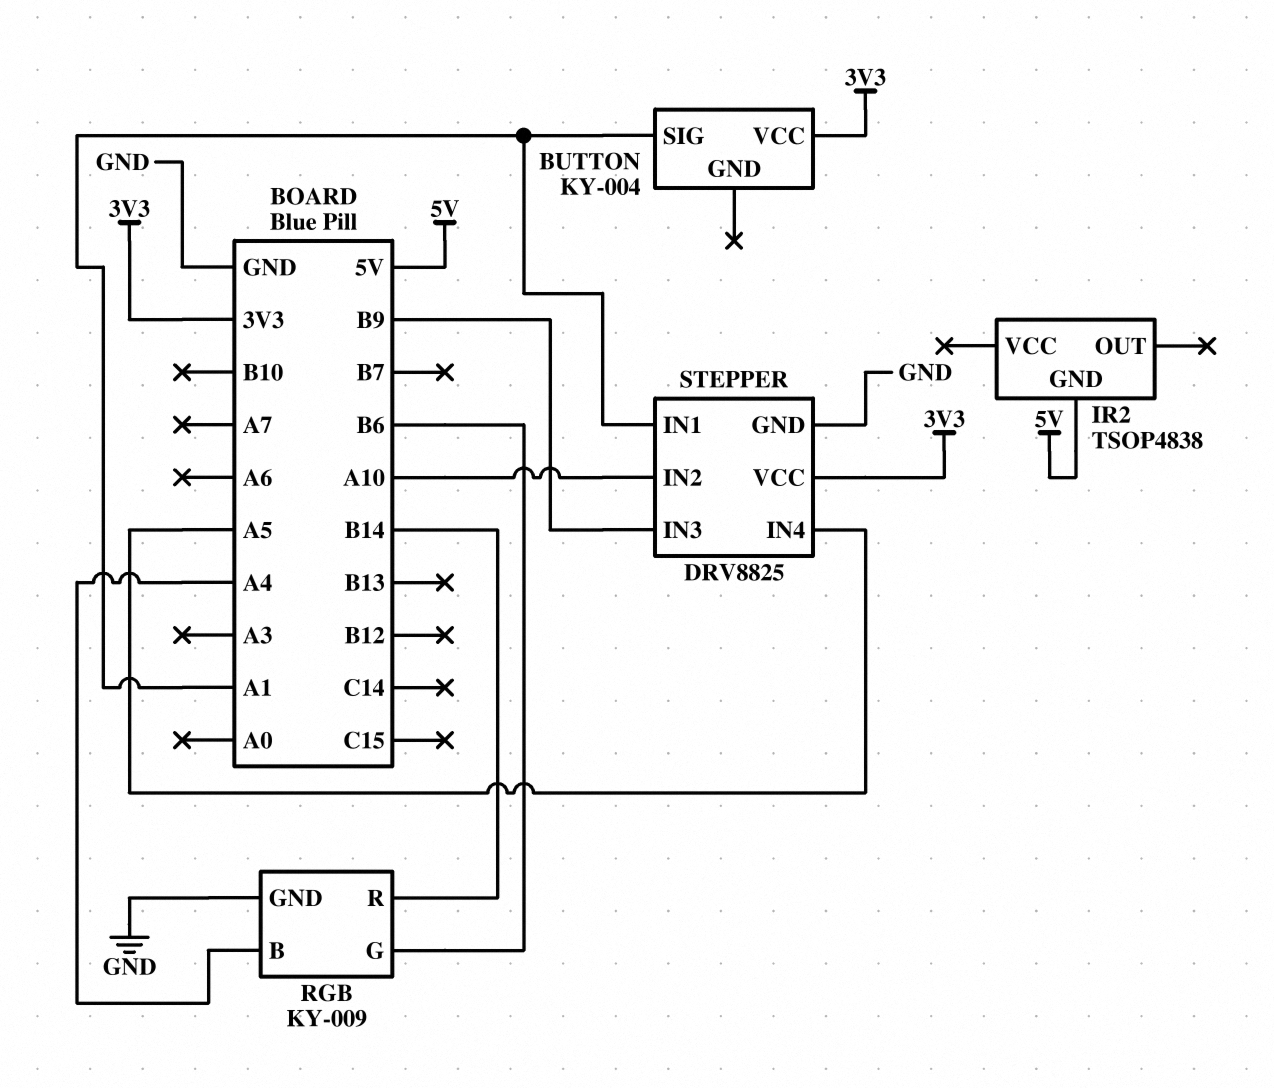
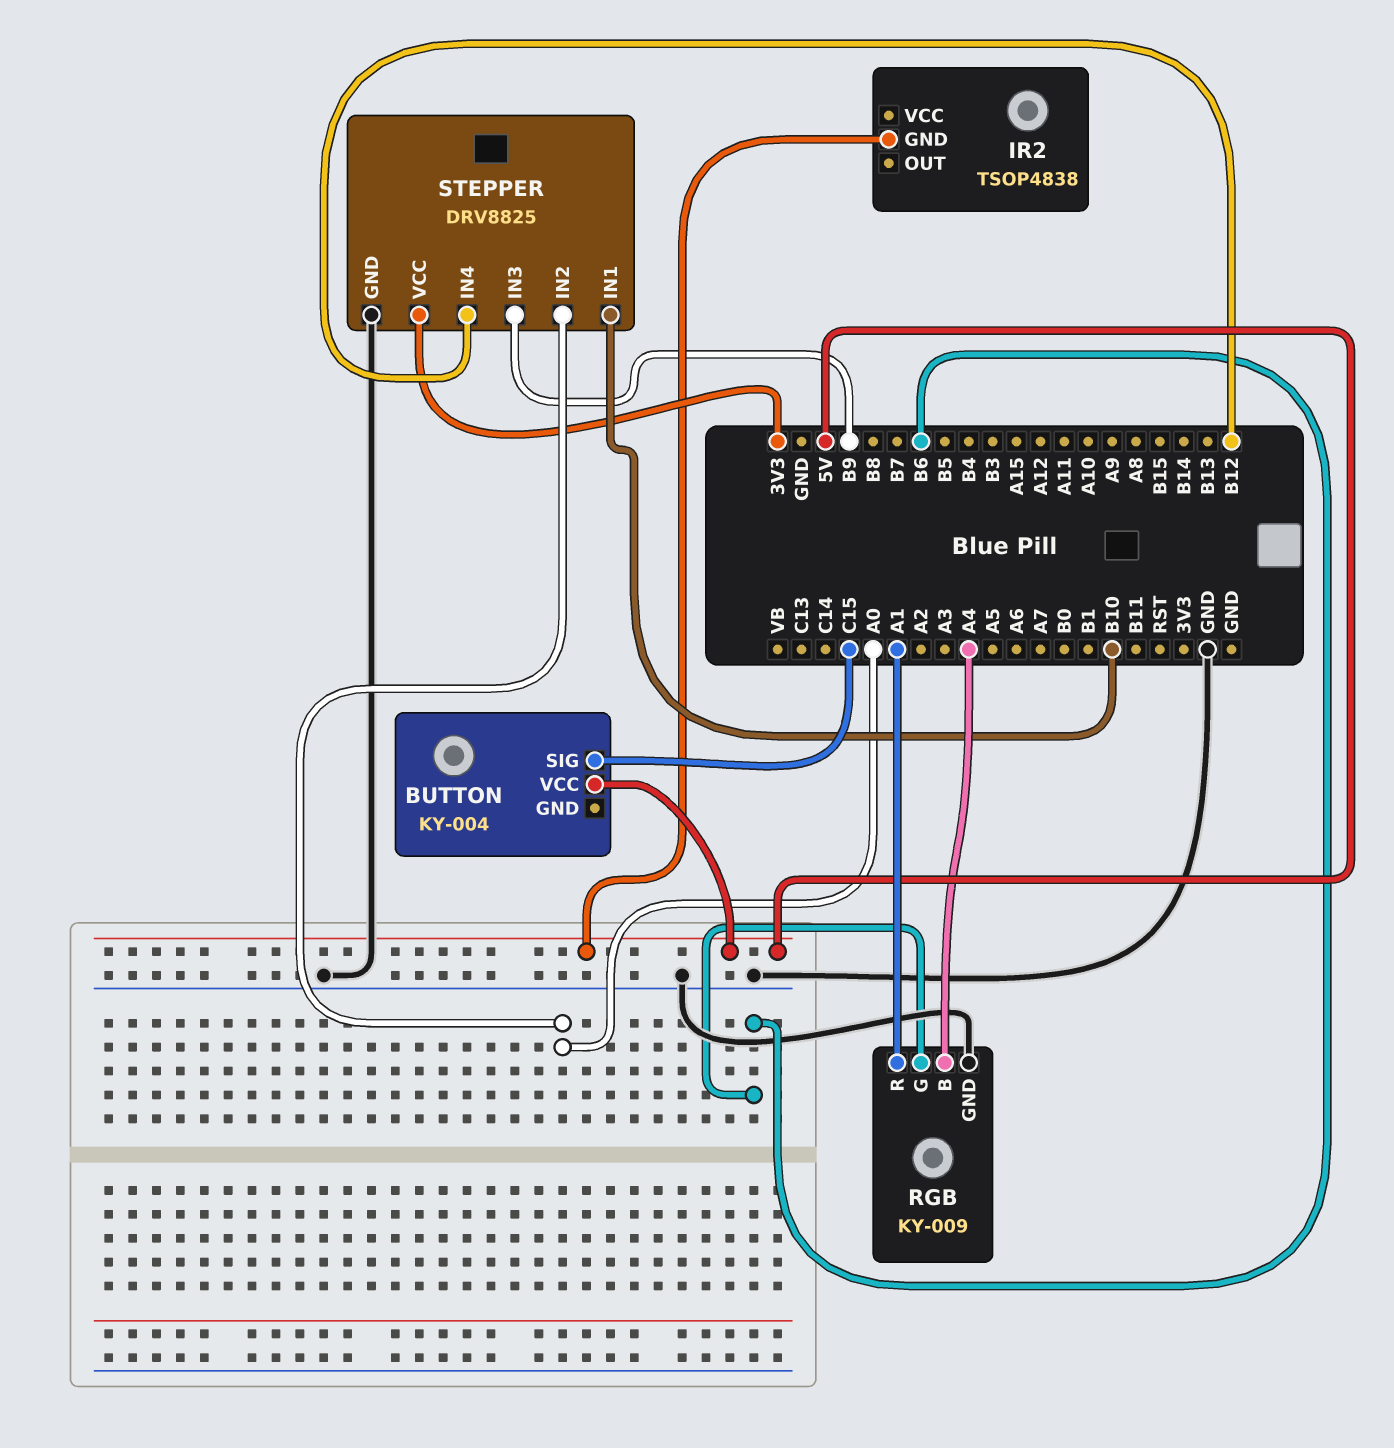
BUTTON pin SIG: A1 -> C15
BUTTON pin VCC: 3V3 -> 5V
RGB pin R: B14 -> A1
STEPPER pin IN1: A1 -> B10
STEPPER pin IN2: A10 -> A0
STEPPER pin IN4: A5 -> B12

